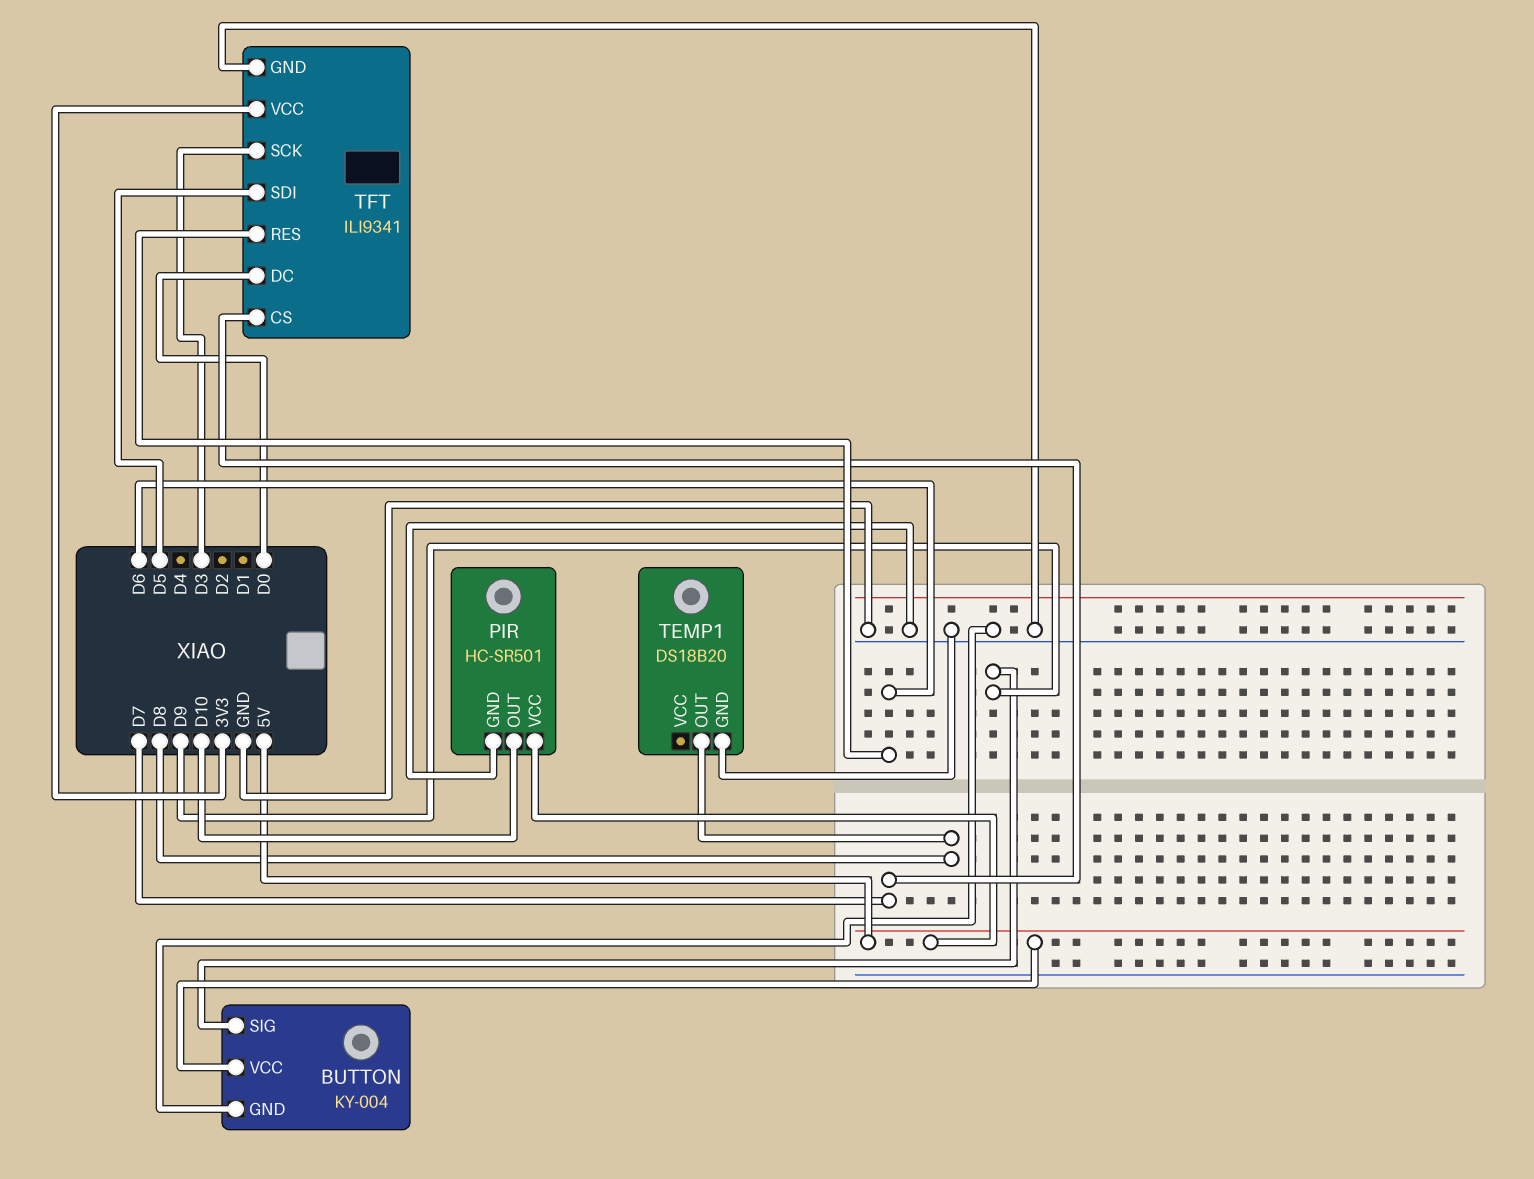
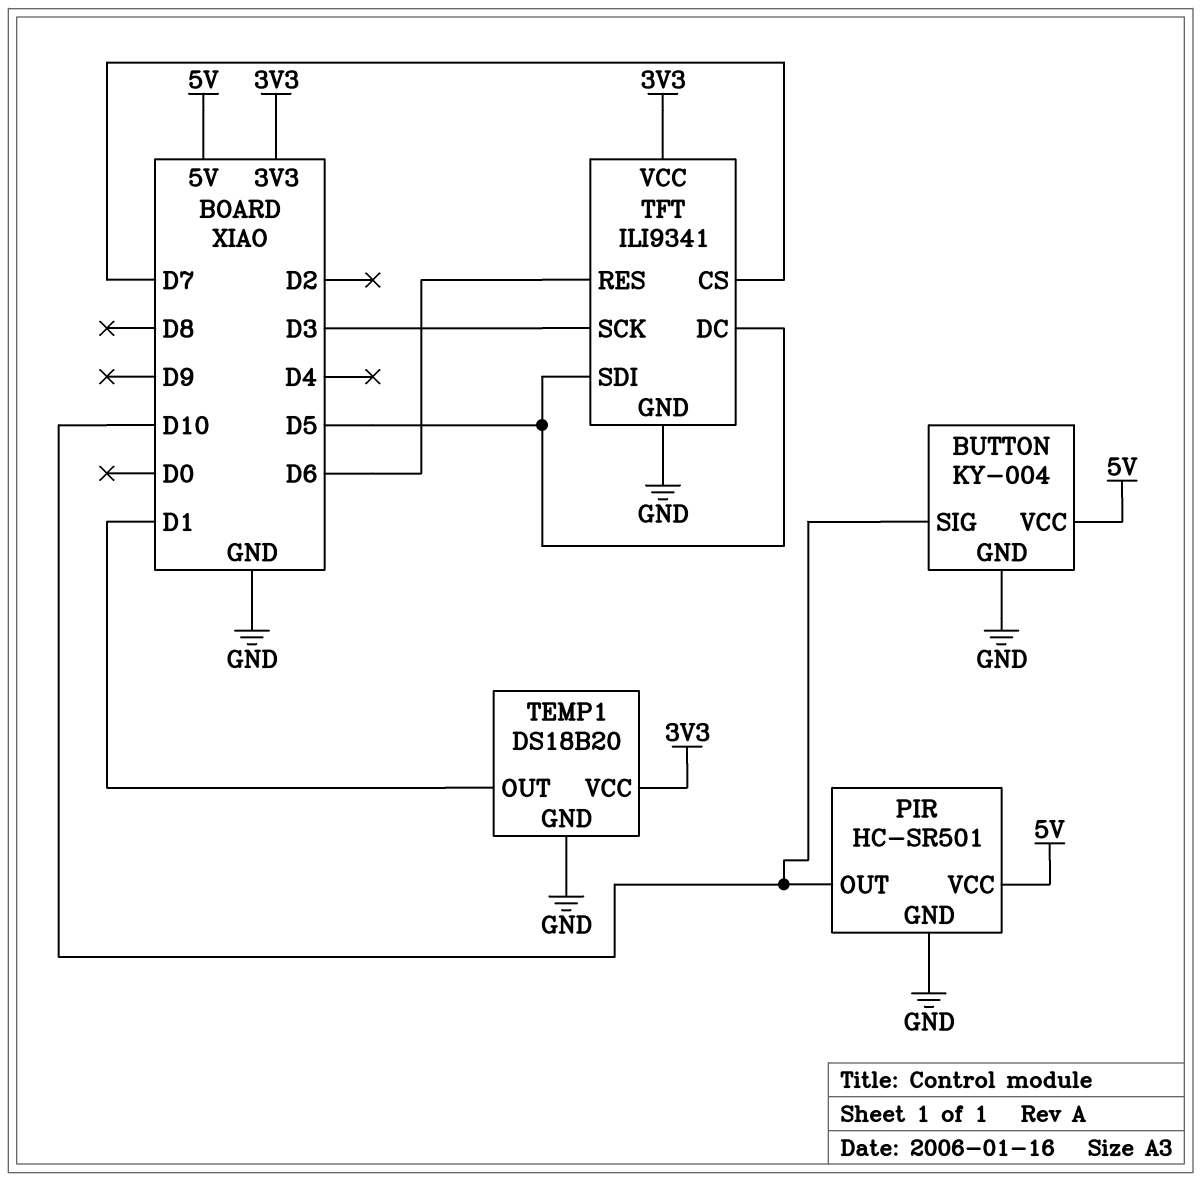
BUTTON pin SIG: D9 -> D10
TEMP1 pin OUT: D8 -> D1
TEMP1 pin VCC: none -> 3V3
TFT pin DC: D0 -> D5

